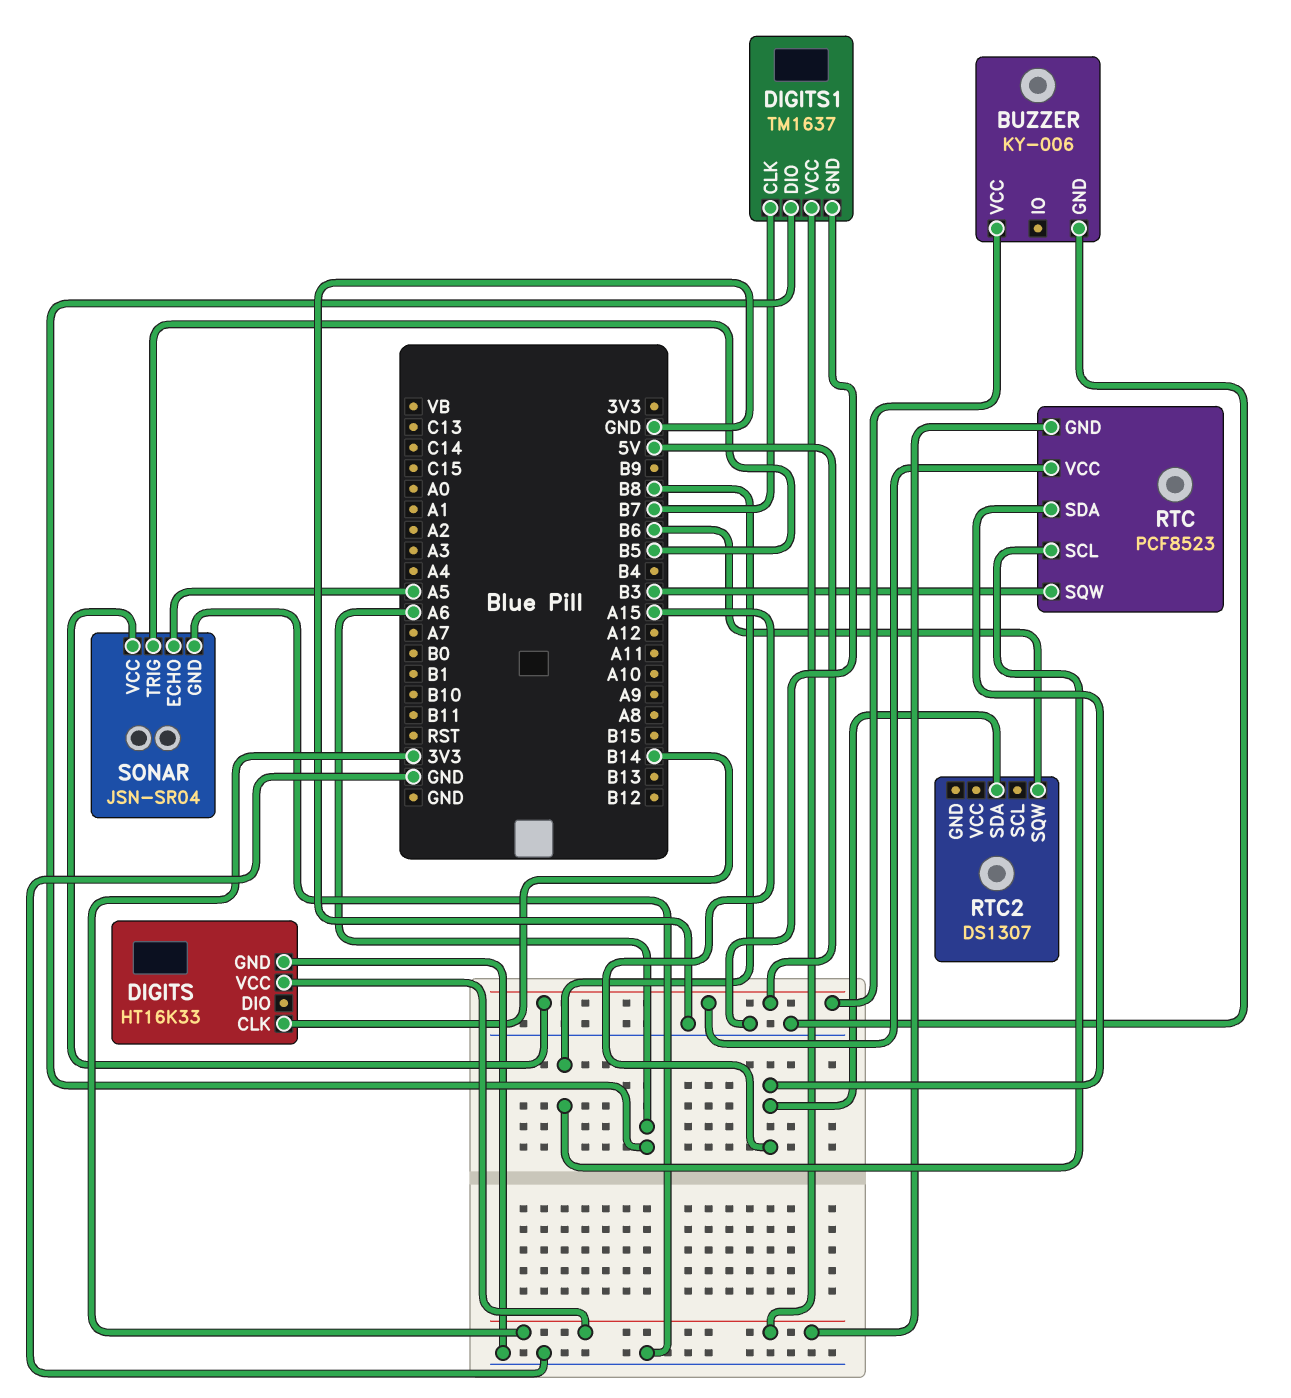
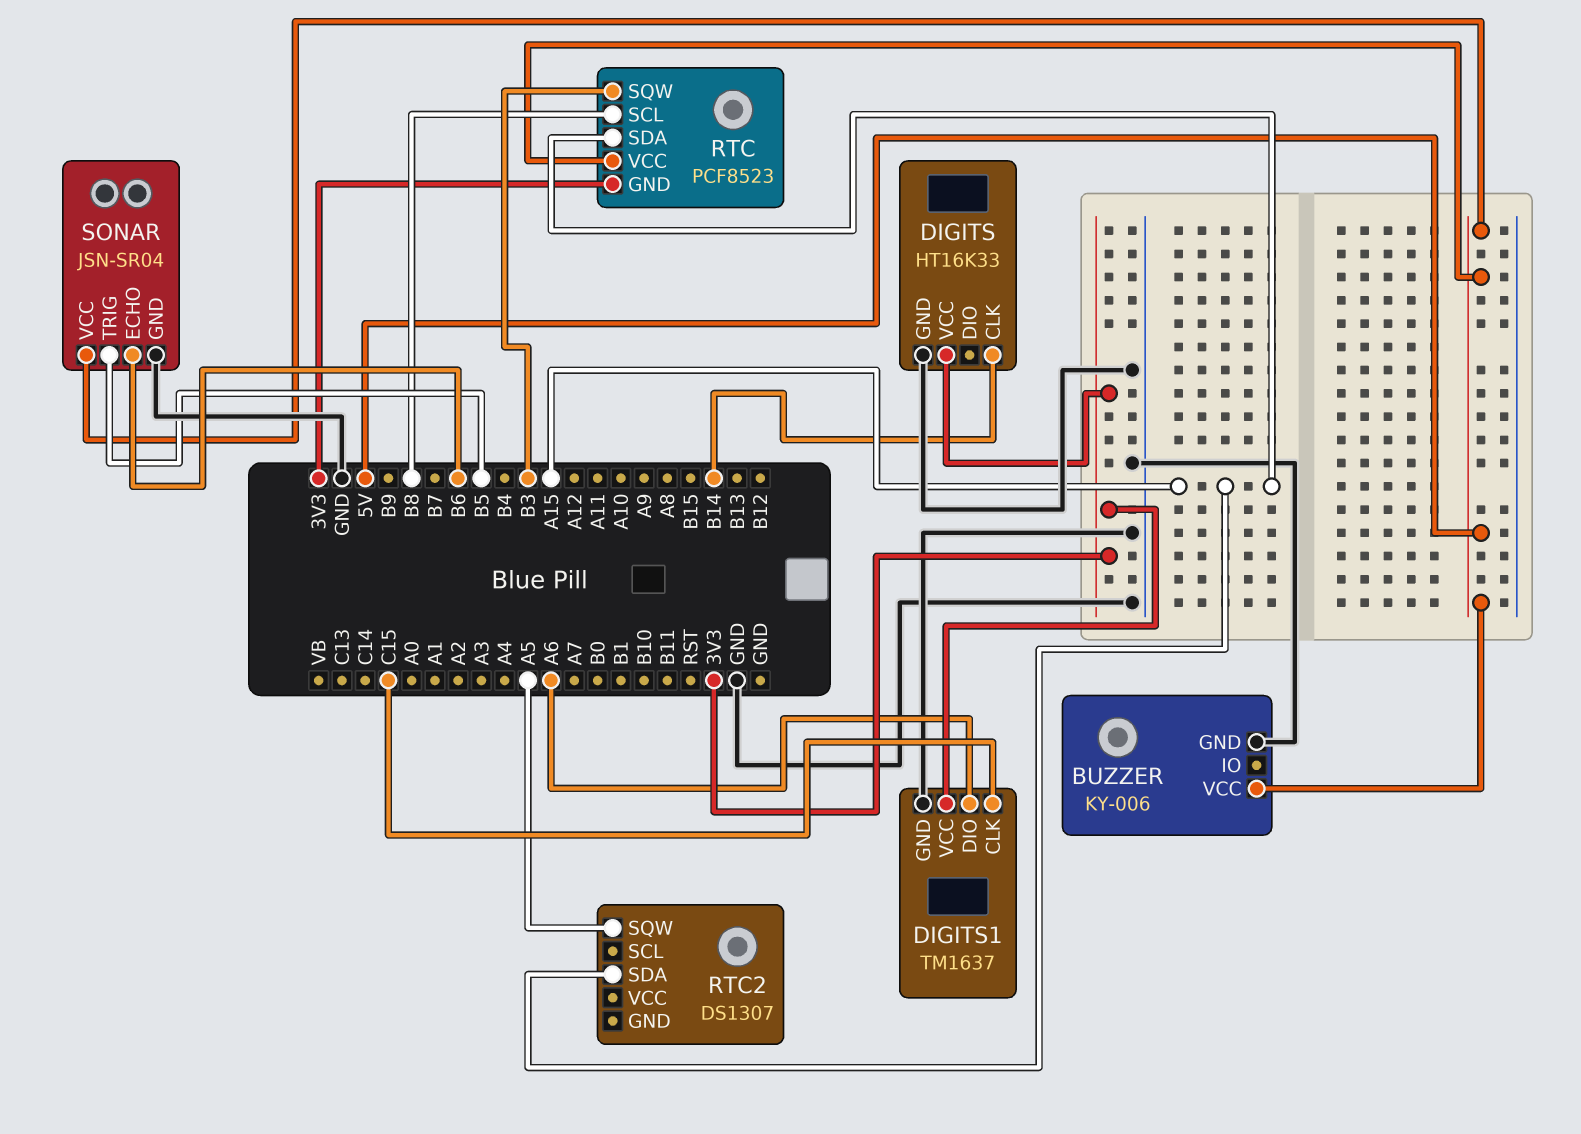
DIGITS1 pin CLK: B7 -> C15
RTC2 pin SQW: B6 -> A5
SONAR pin ECHO: A5 -> B6

